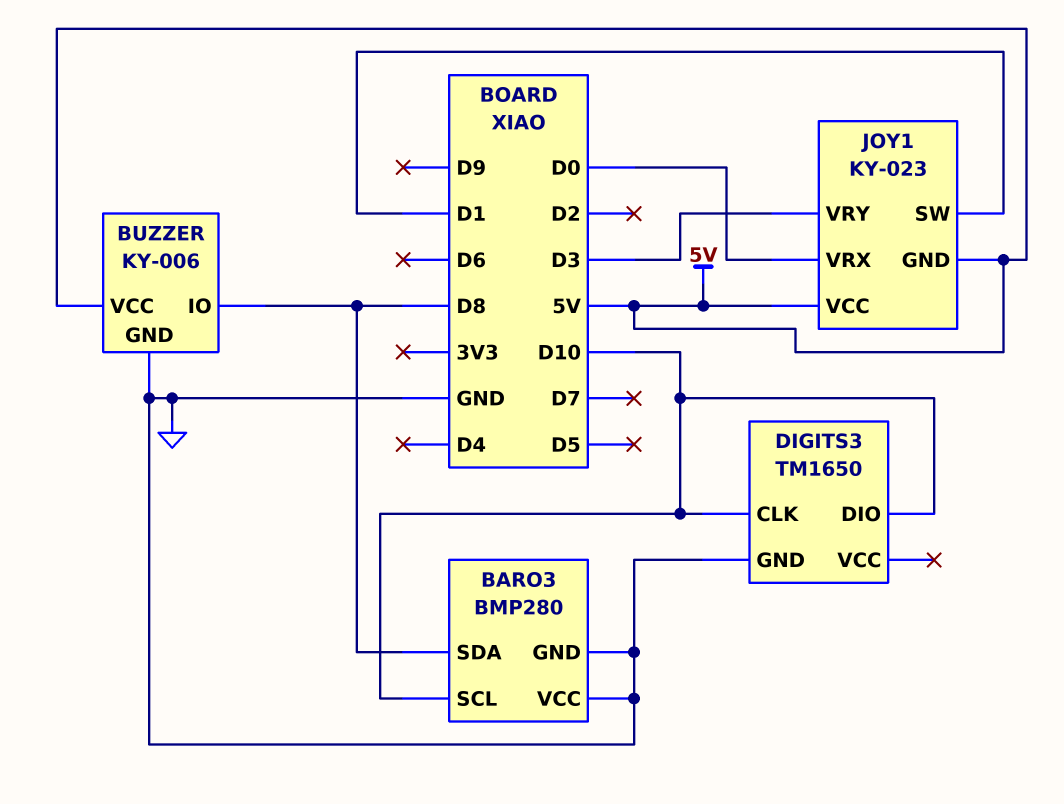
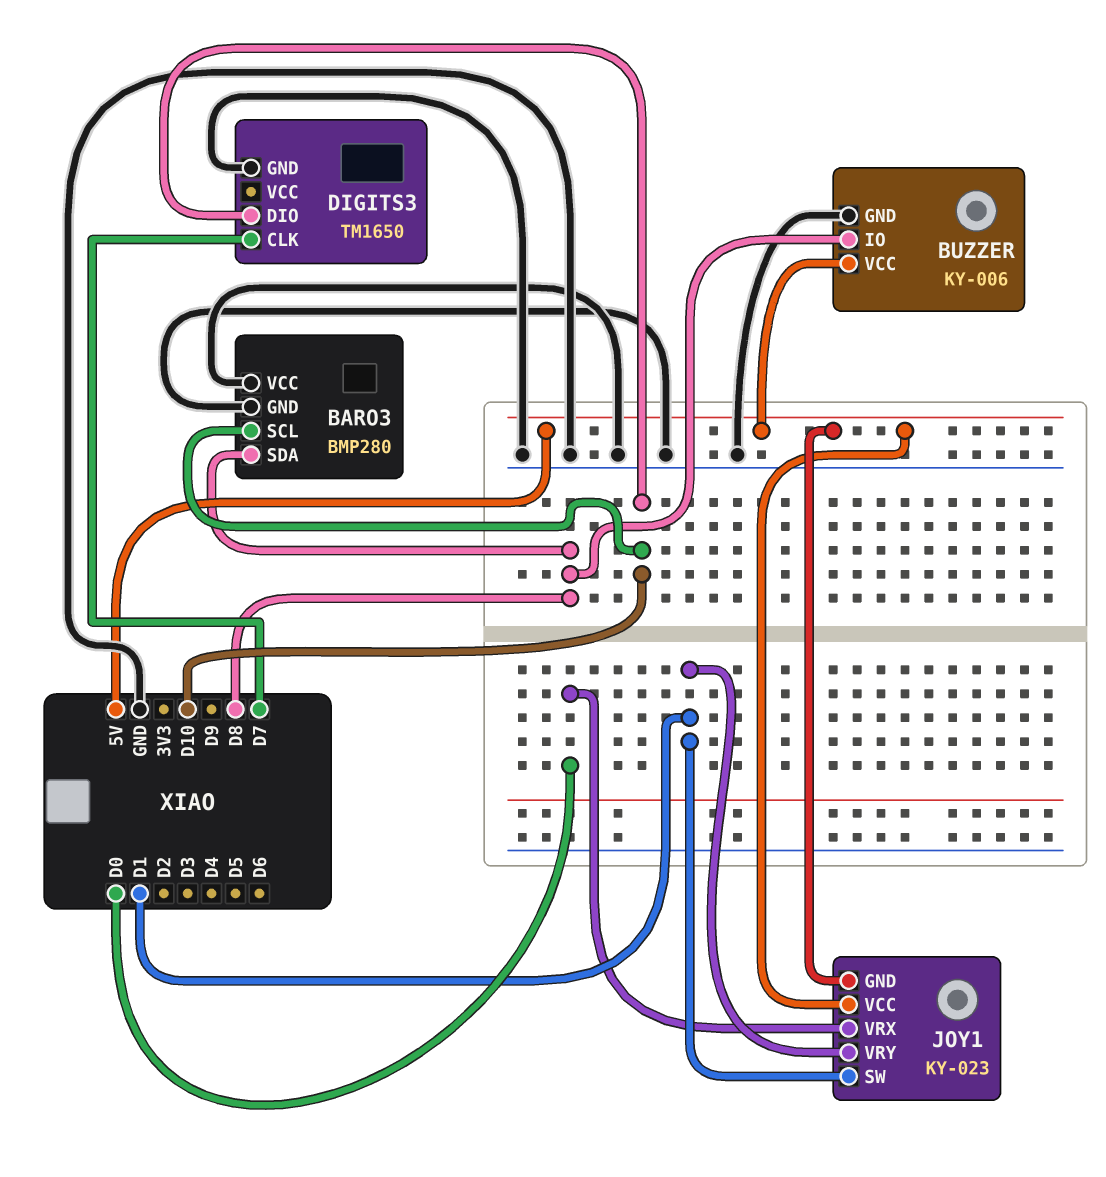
DIGITS3 pin CLK: D10 -> D7
JOY1 pin VRY: D3 -> D1

